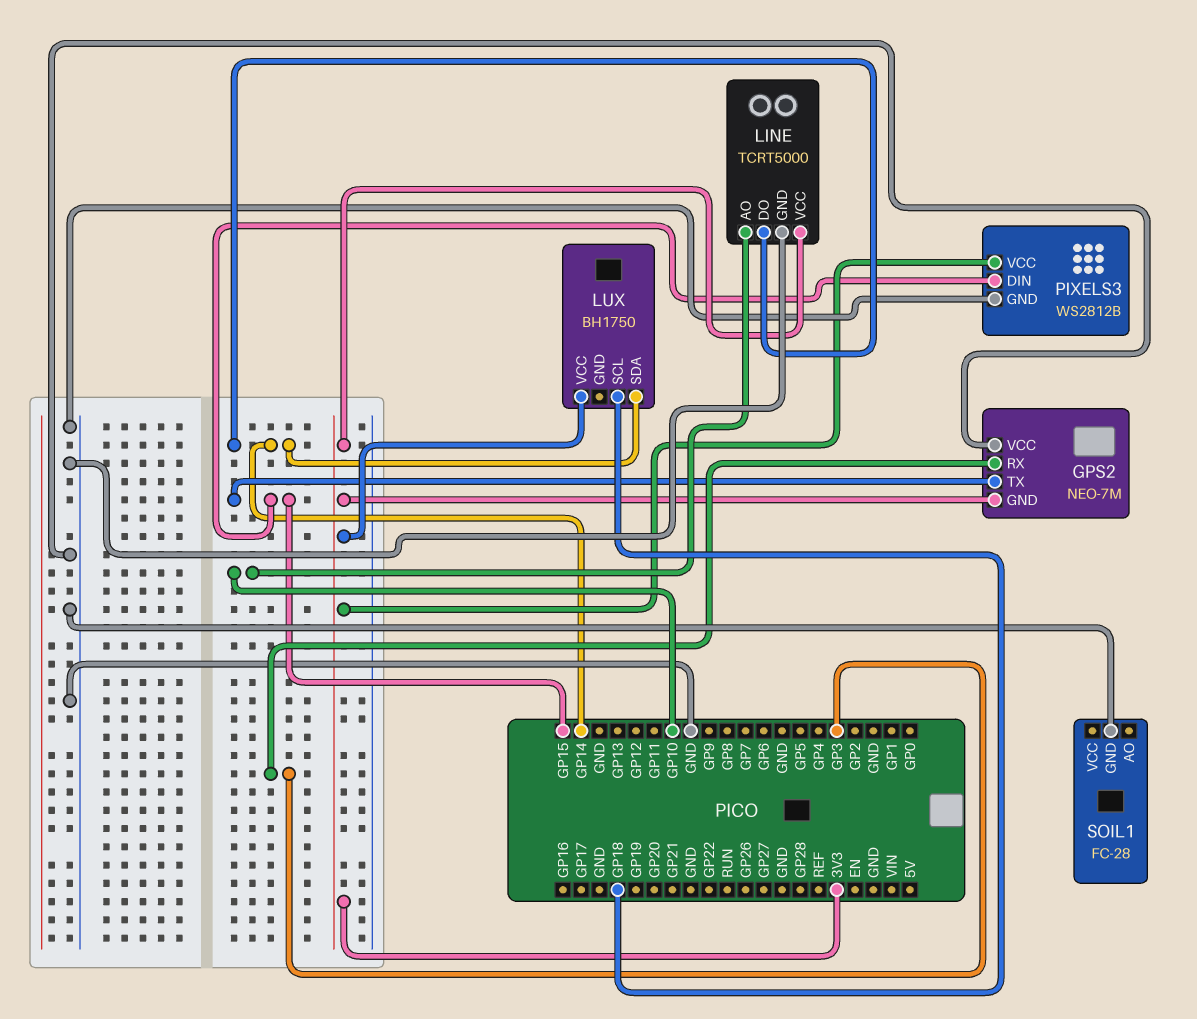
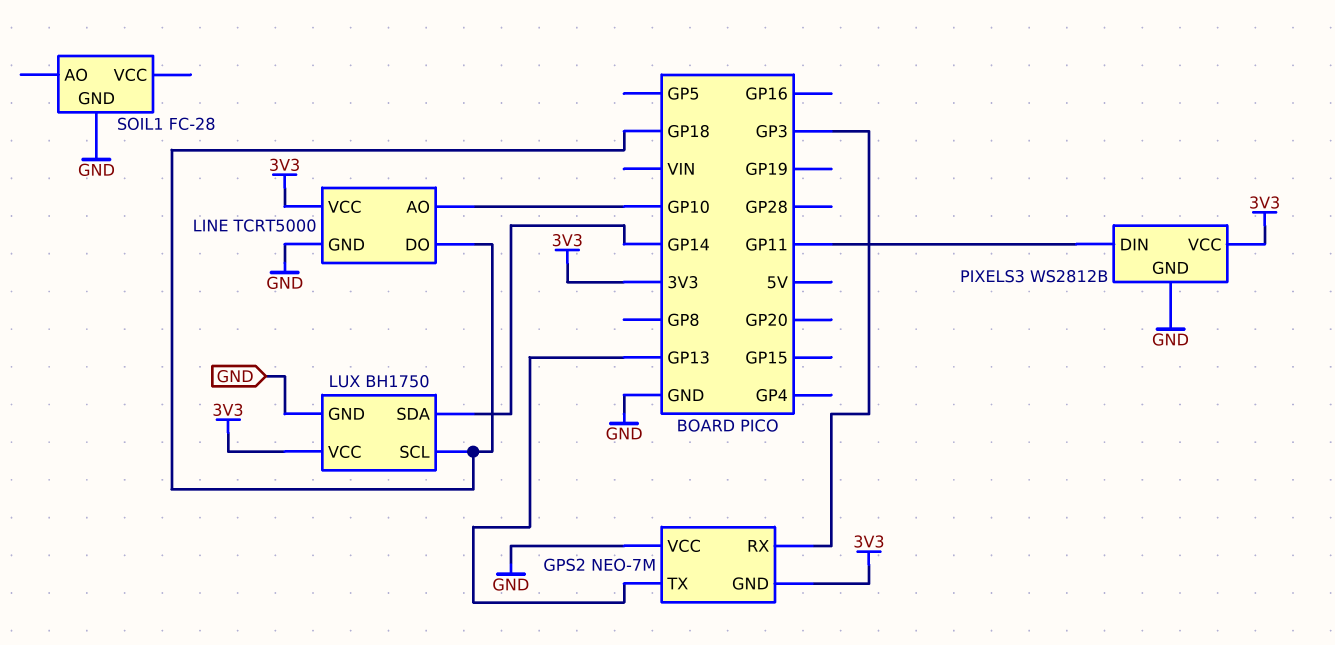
GPS2 pin TX: GP15 -> GP13
LINE pin DO: GP14 -> GP18
LUX pin GND: none -> GND
PIXELS3 pin DIN: GP15 -> GP11

